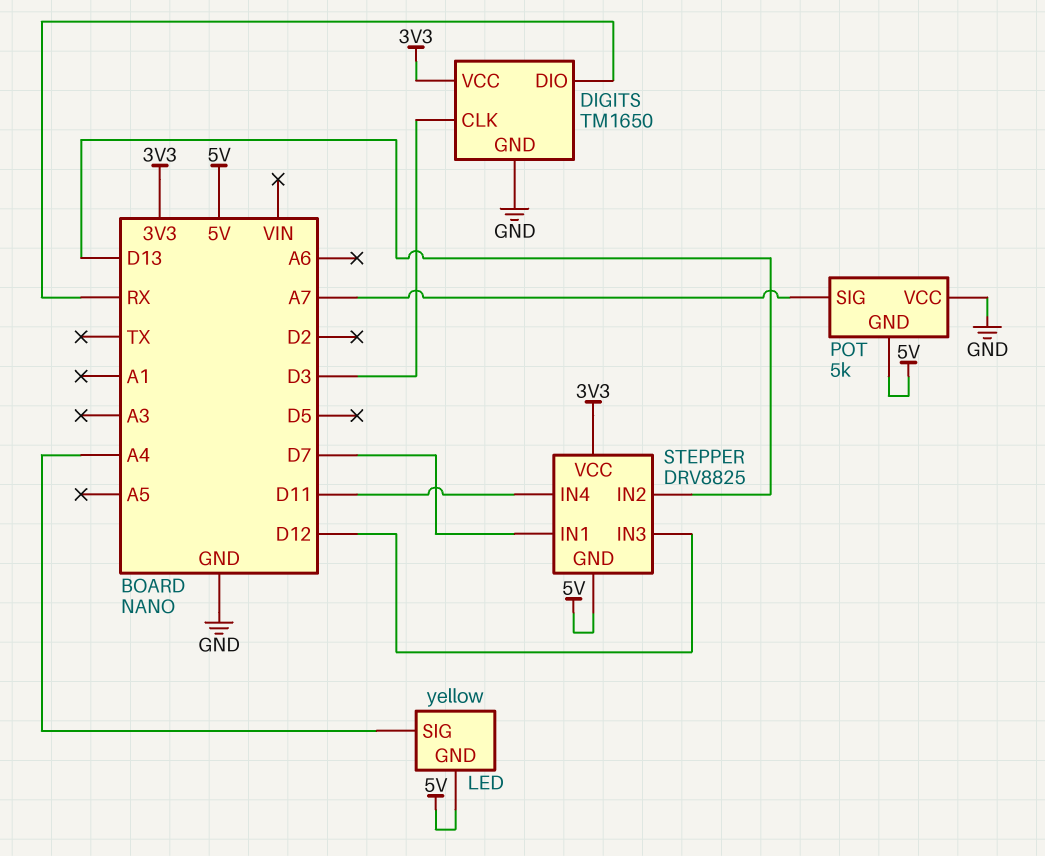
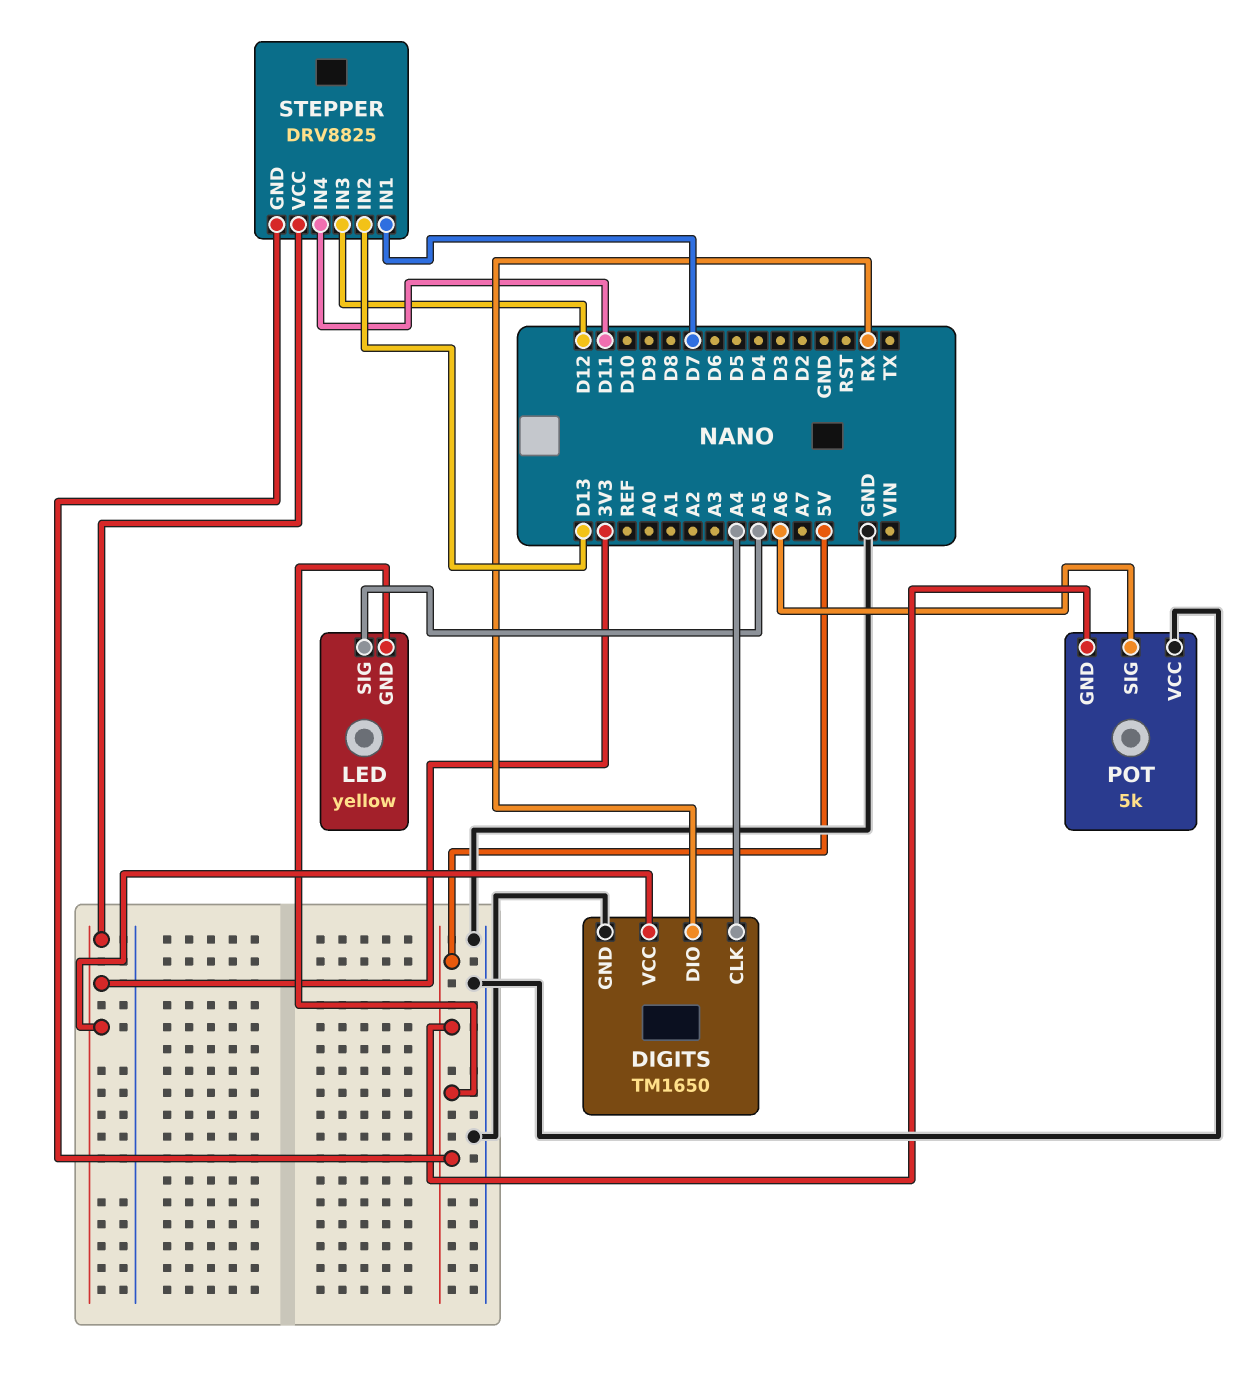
DIGITS pin CLK: D3 -> A4
LED pin SIG: A4 -> A5
POT pin SIG: A7 -> A6

